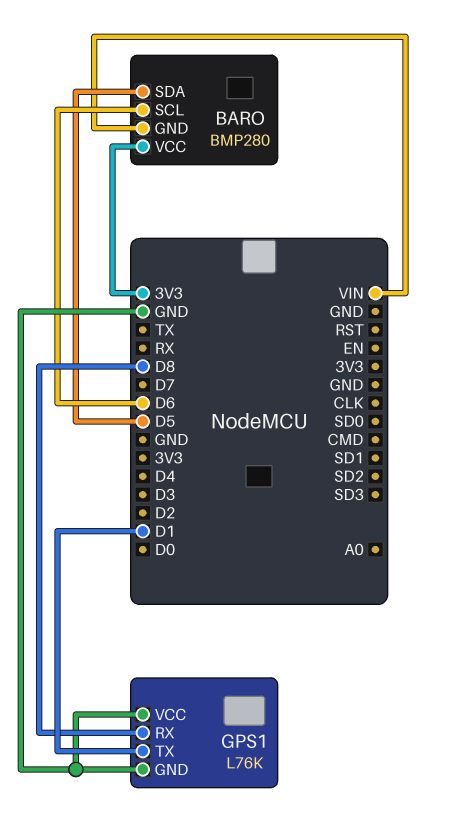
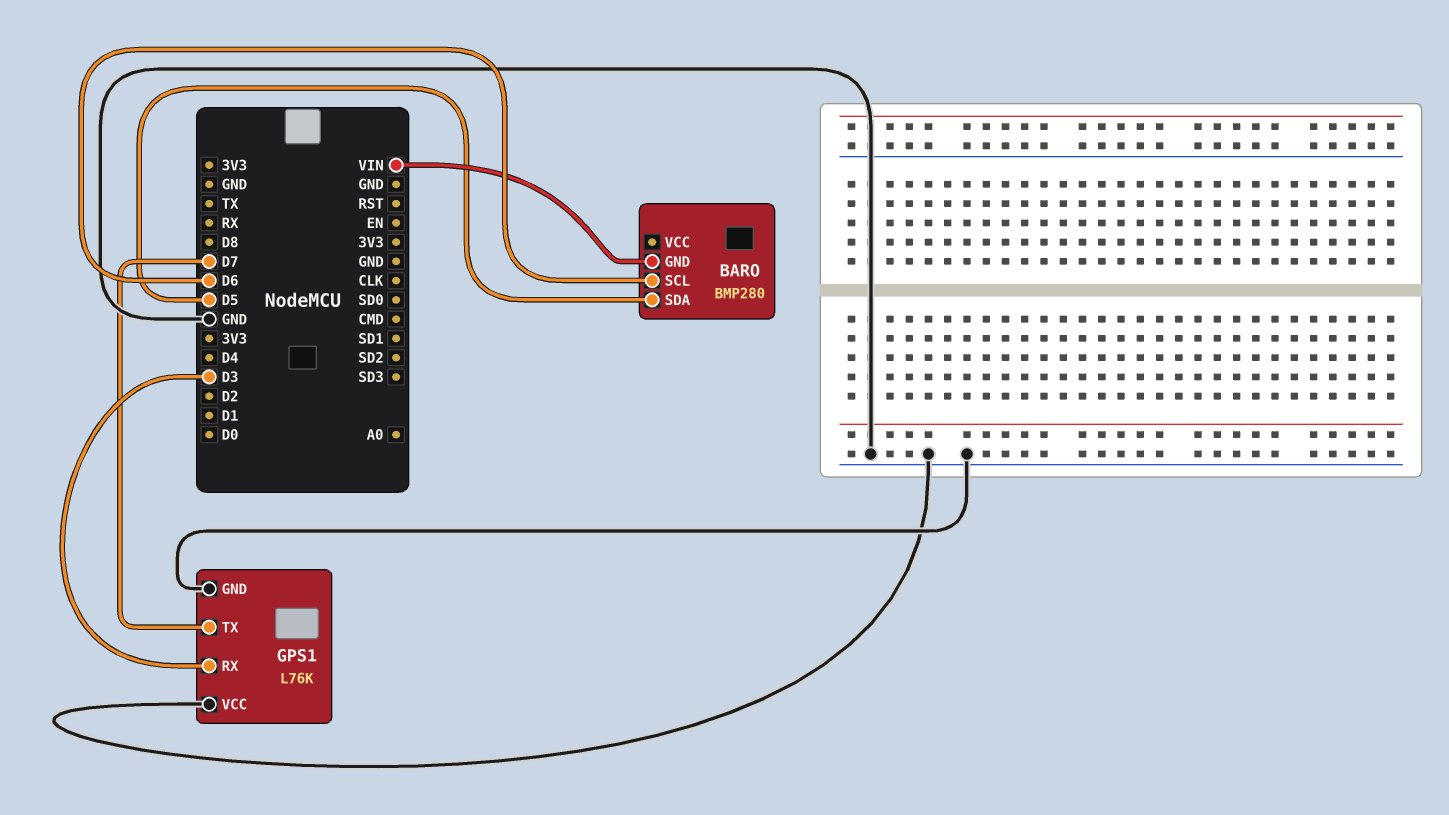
BARO pin VCC: 3V3 -> none
GPS1 pin RX: D8 -> D3
GPS1 pin TX: D1 -> D7

